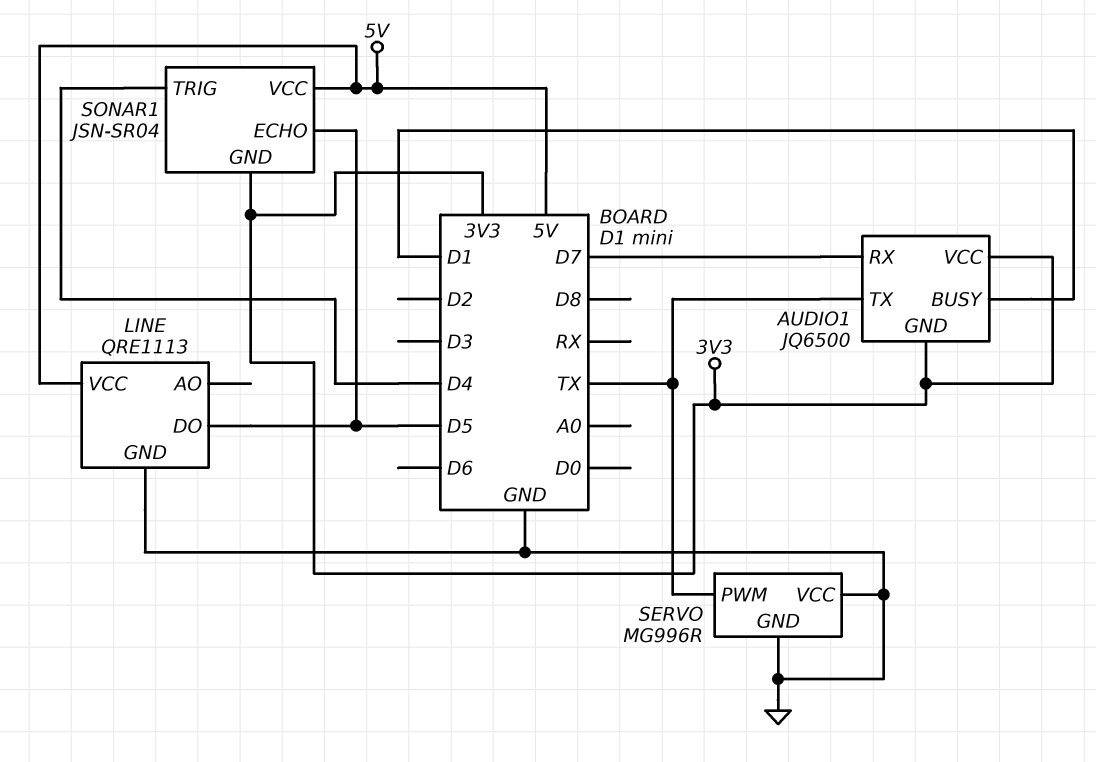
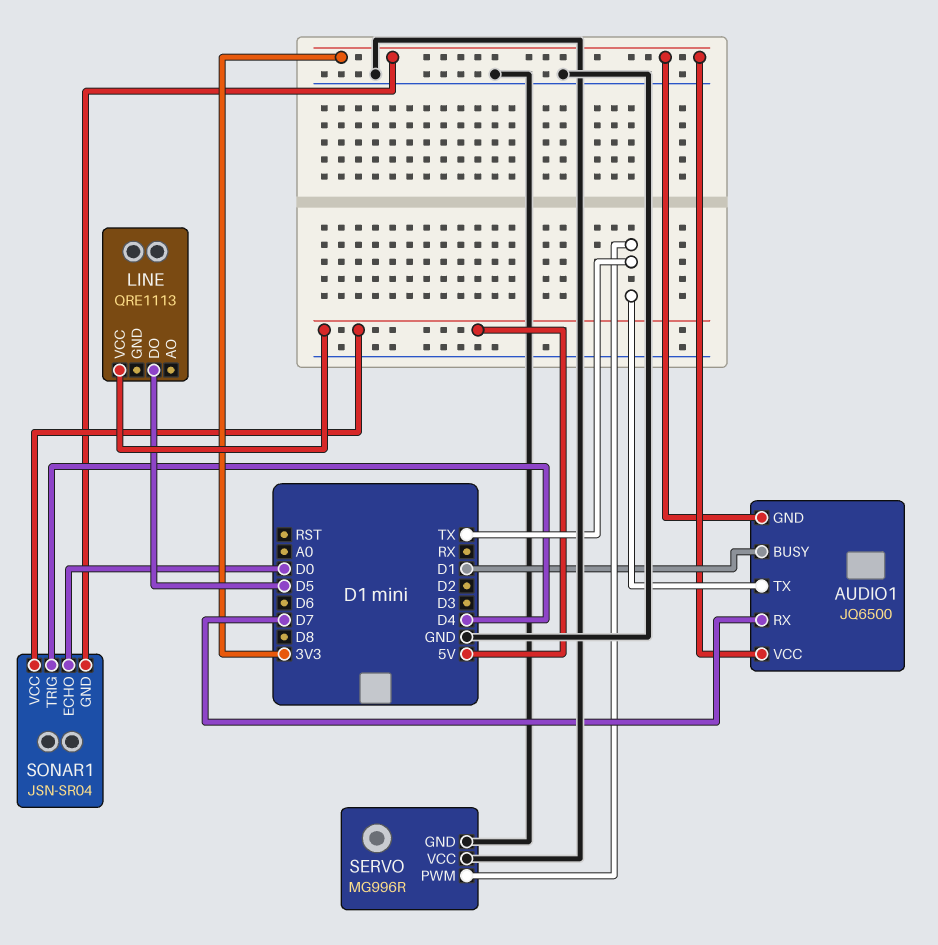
LINE pin GND: GND -> none
SONAR1 pin ECHO: D5 -> D0

